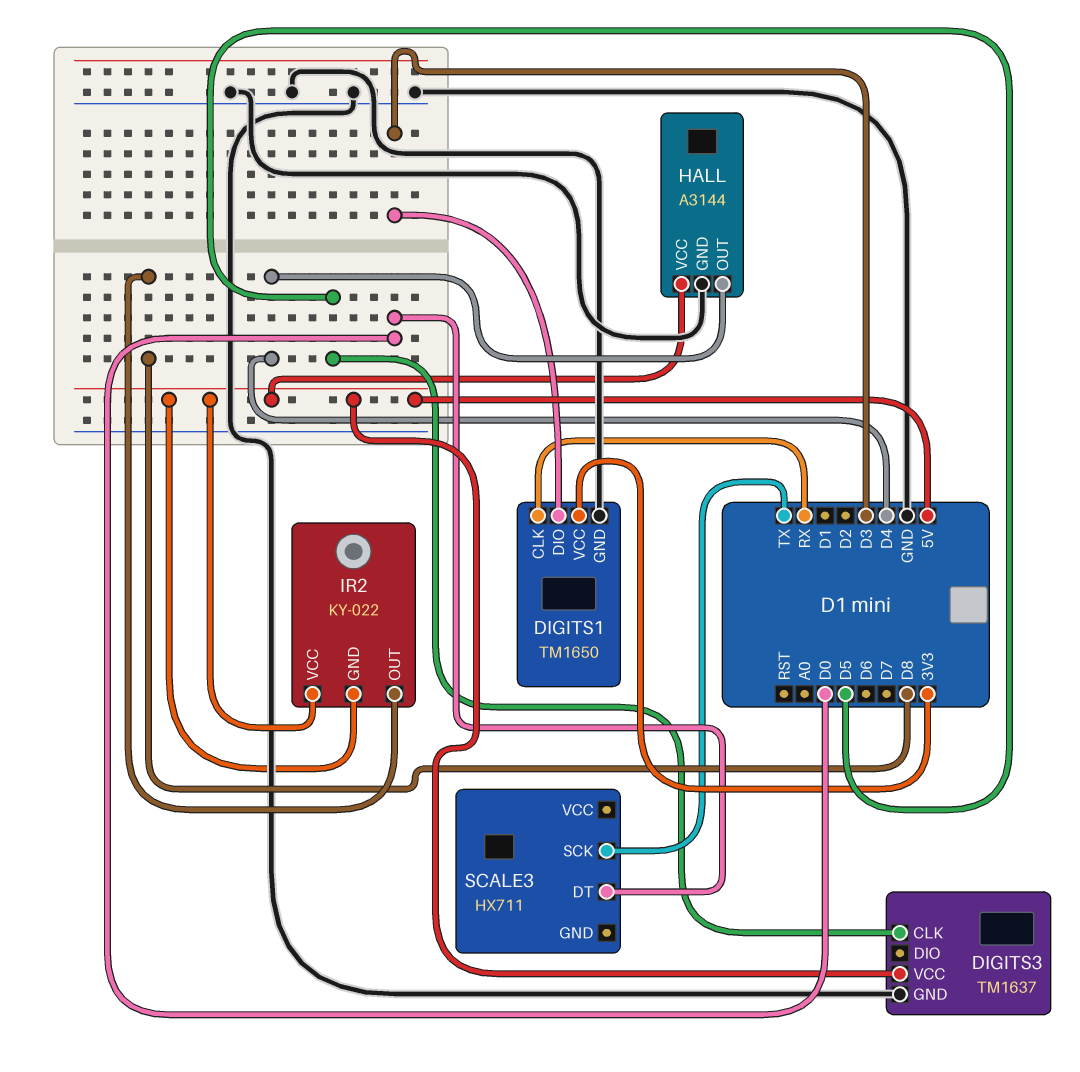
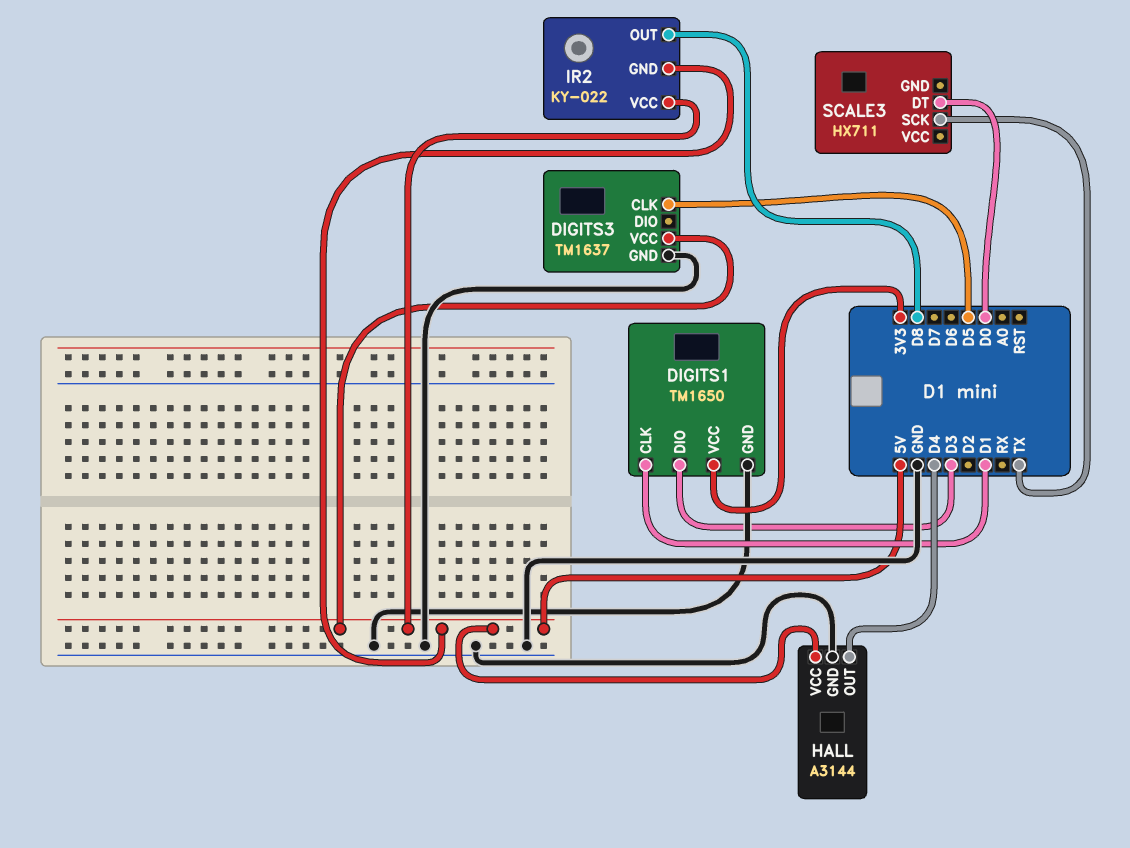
DIGITS1 pin CLK: RX -> D1

